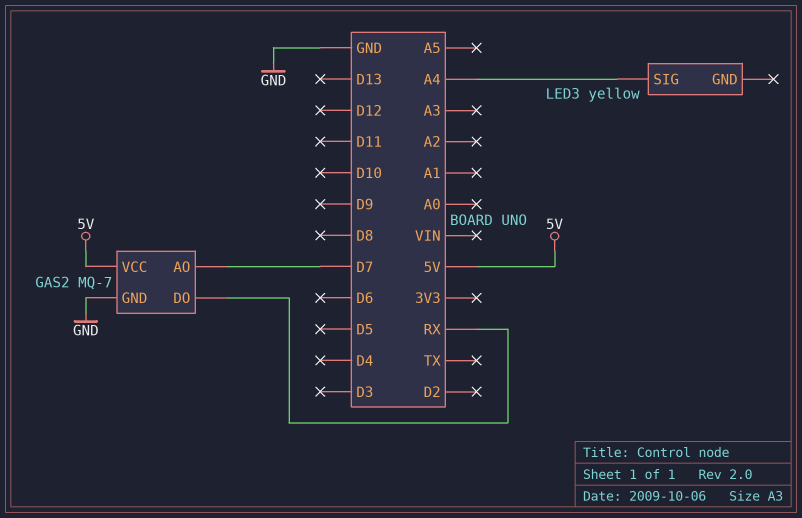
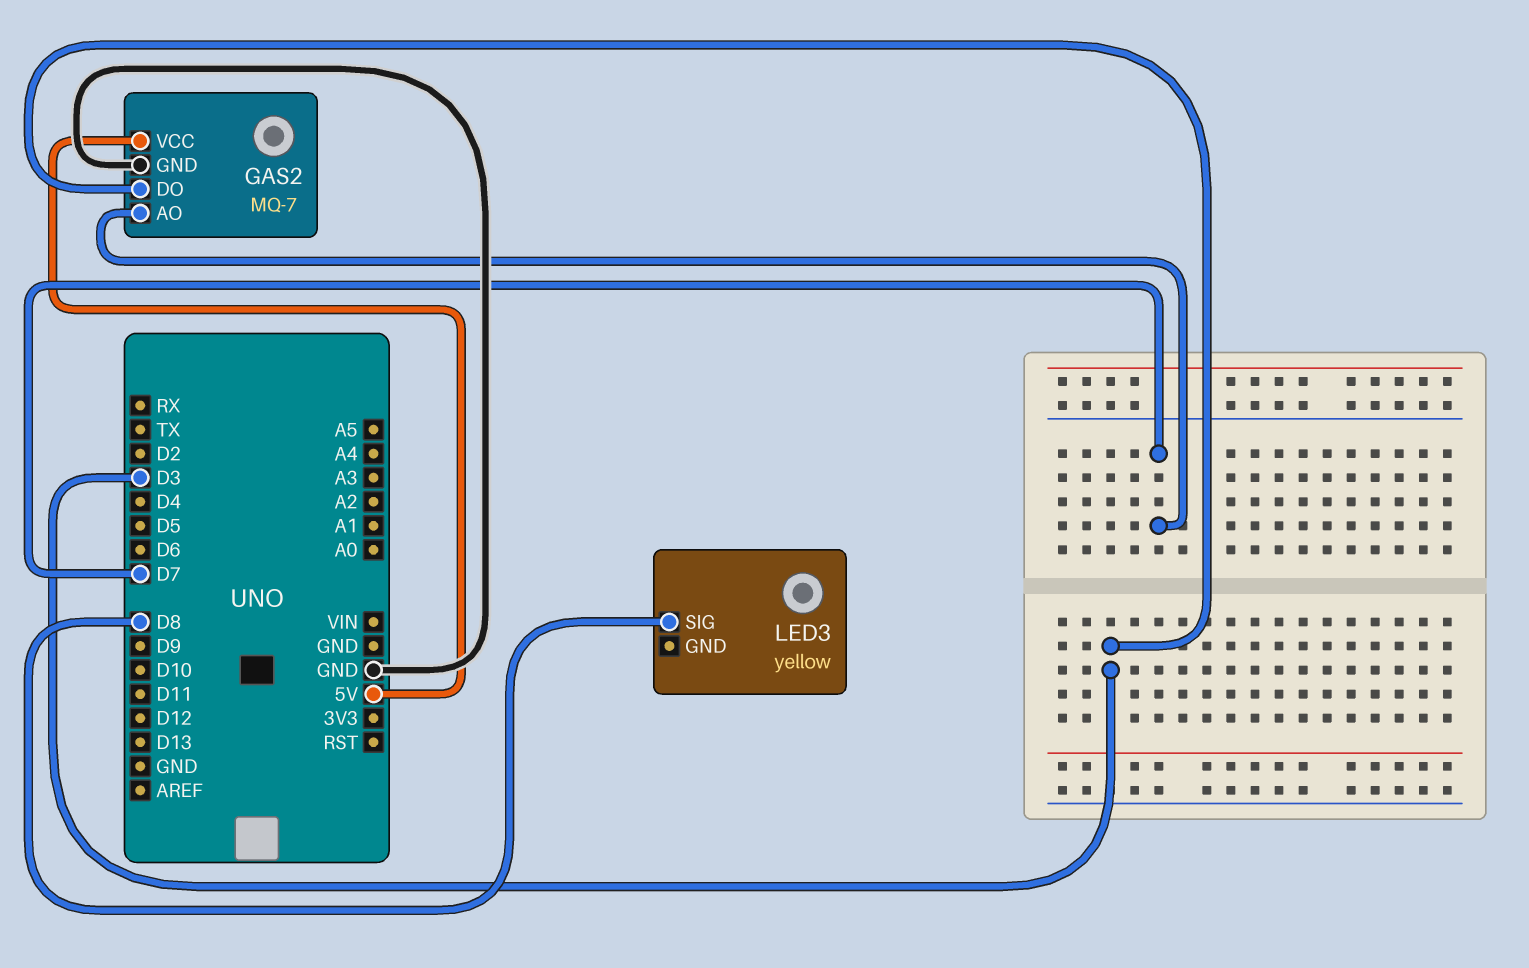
GAS2 pin DO: RX -> D3
LED3 pin SIG: A4 -> D8

